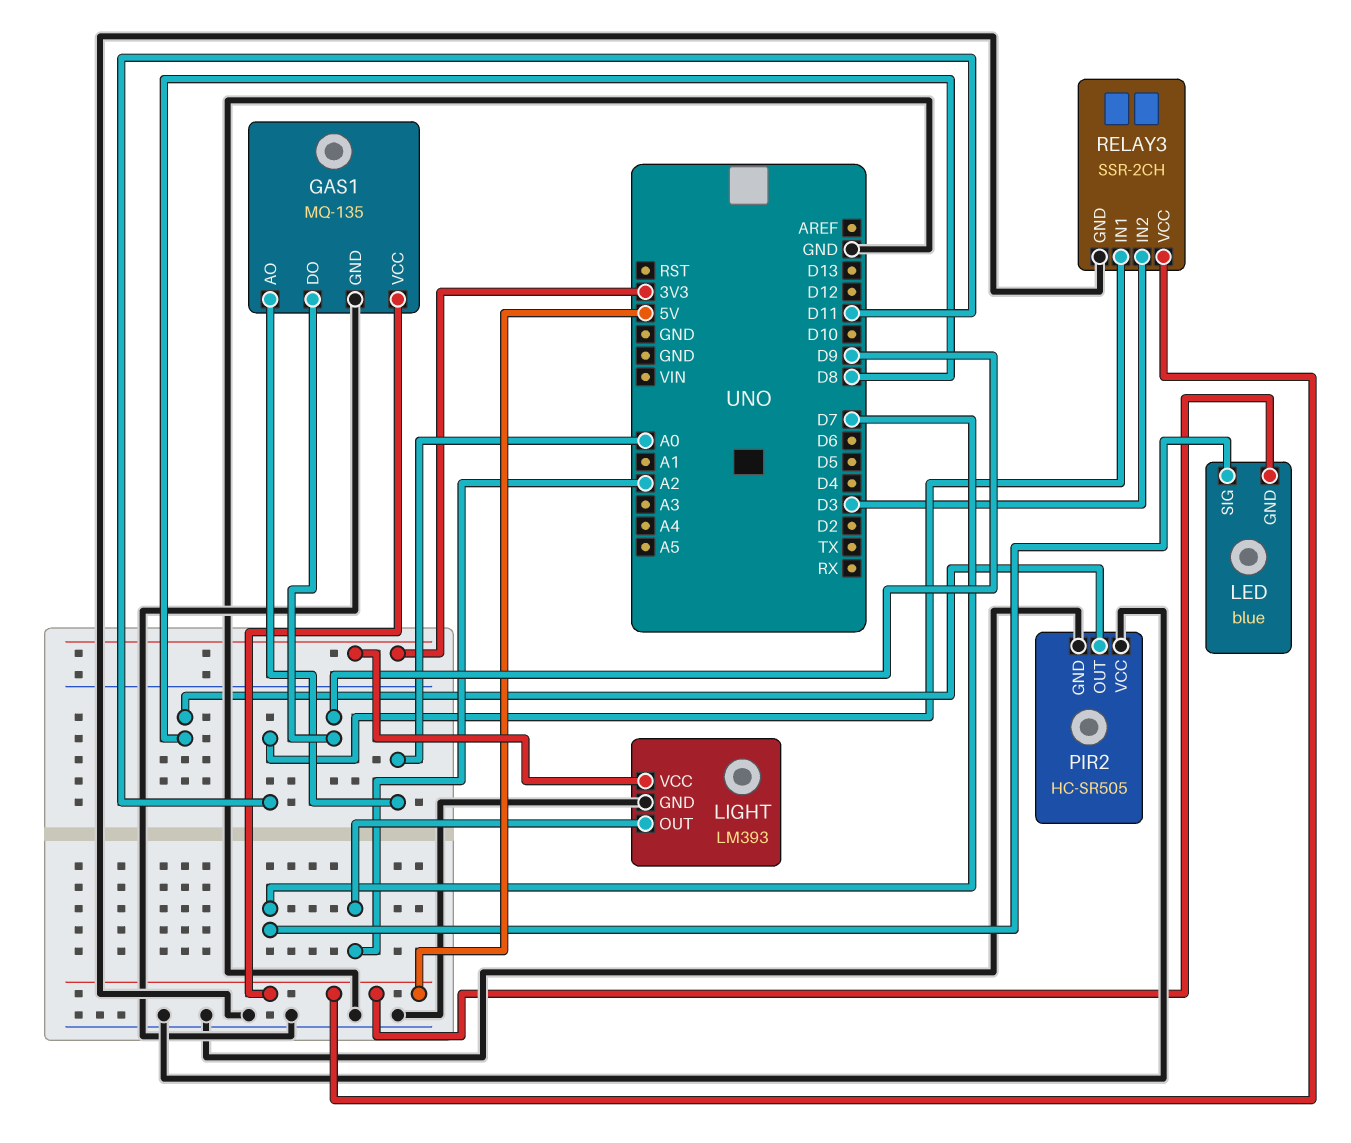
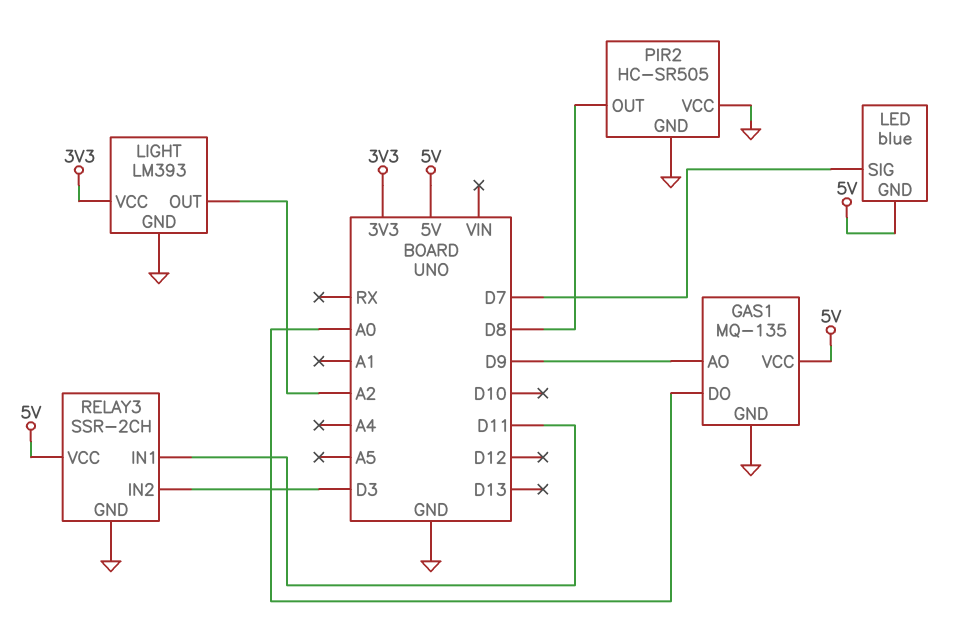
GAS1 pin AO: A0 -> D9
GAS1 pin DO: D9 -> A0

